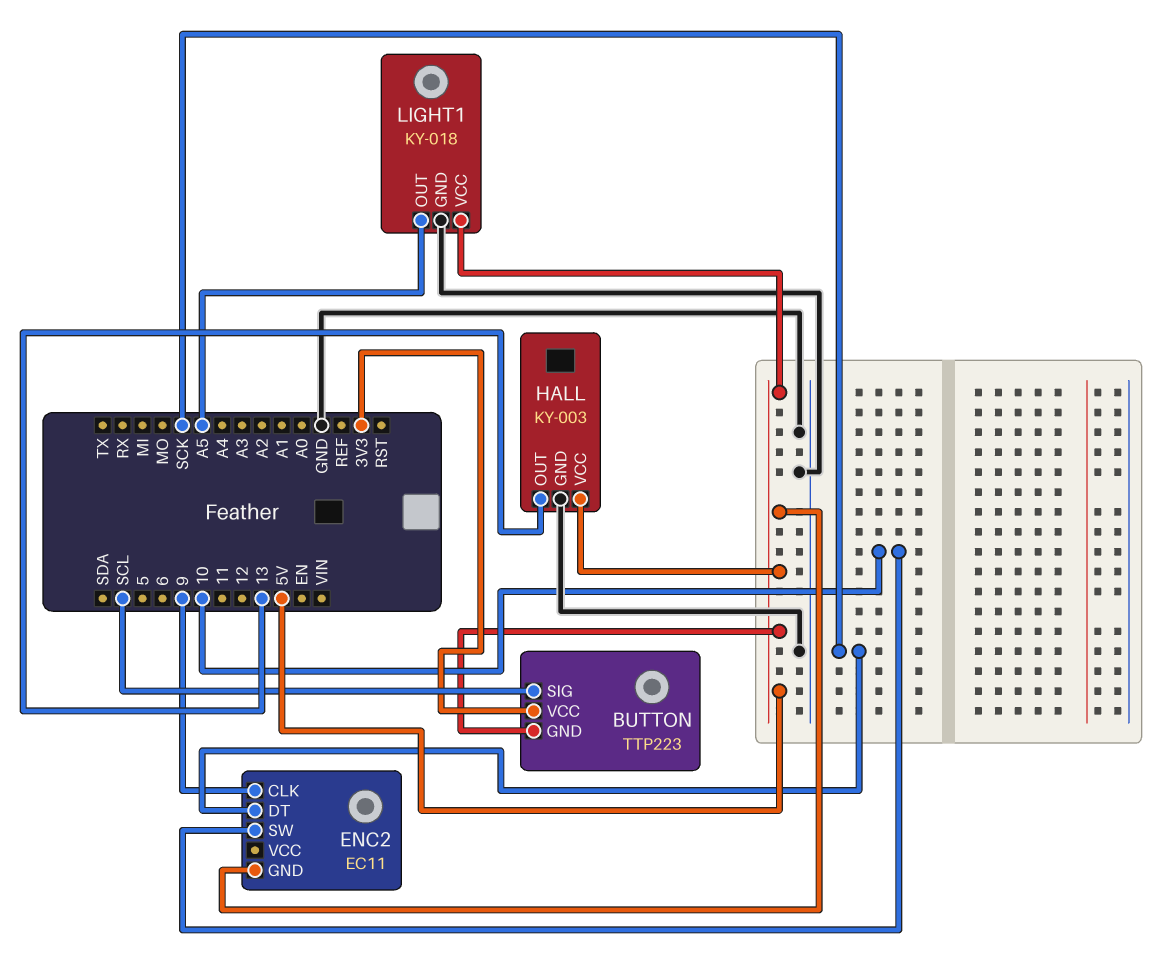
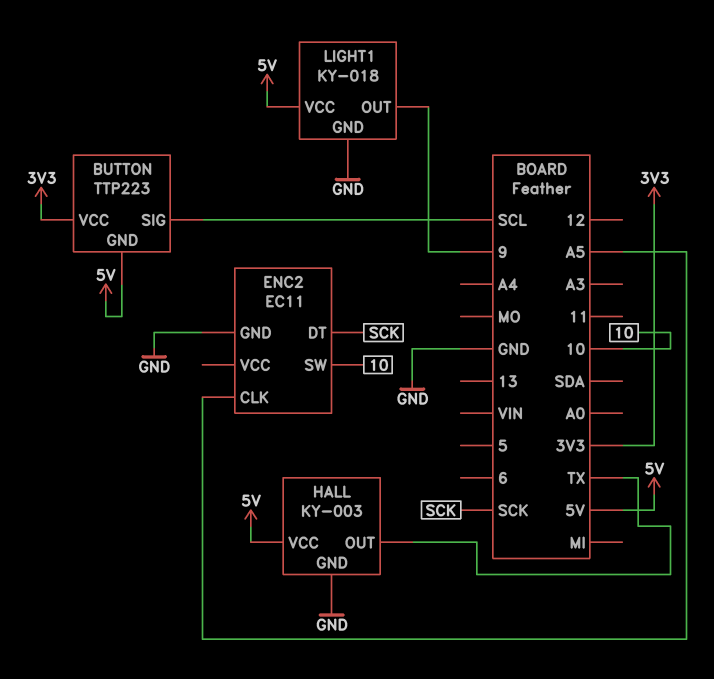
ENC2 pin CLK: 9 -> A5
ENC2 pin GND: 5V -> GND
HALL pin OUT: 13 -> TX
LIGHT1 pin OUT: A5 -> 9

